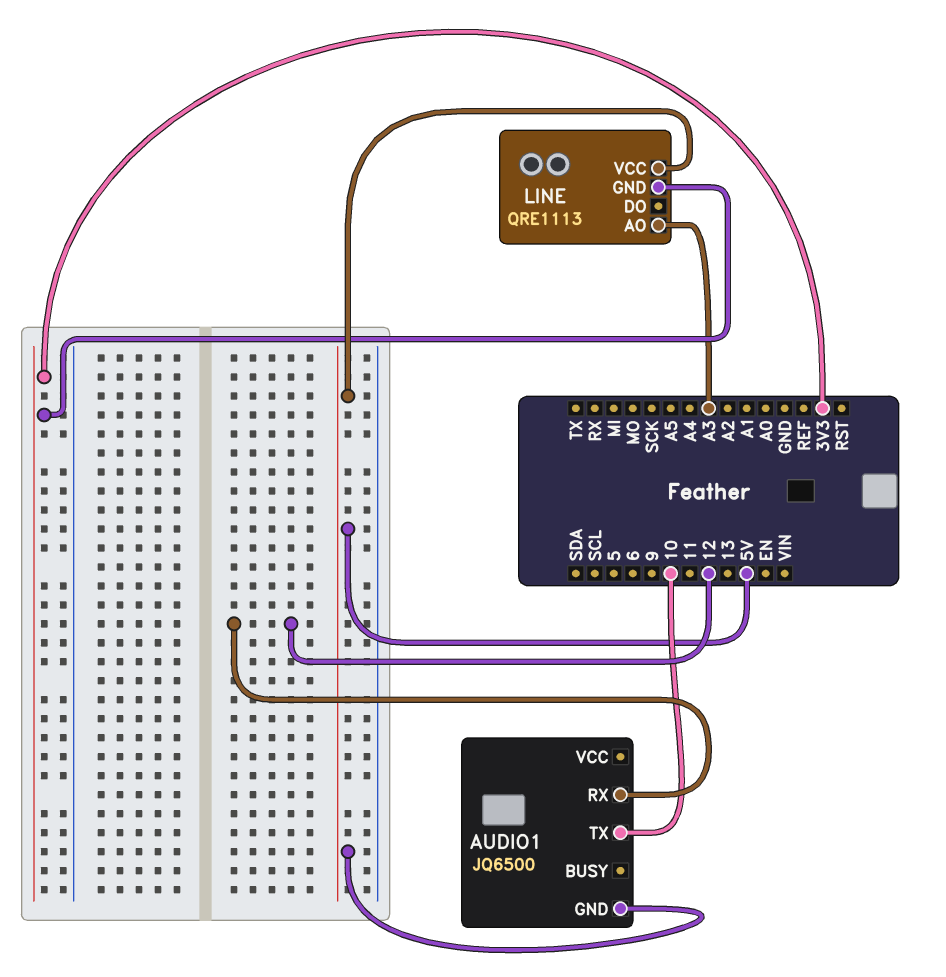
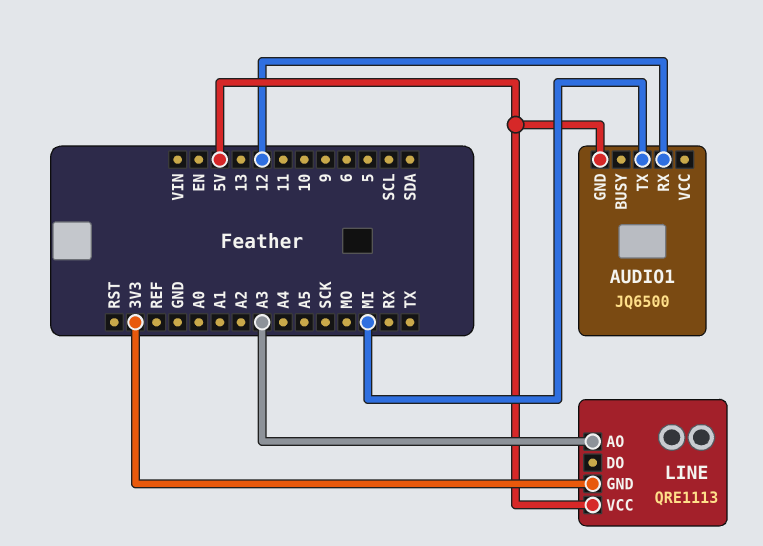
AUDIO1 pin TX: 10 -> MI

